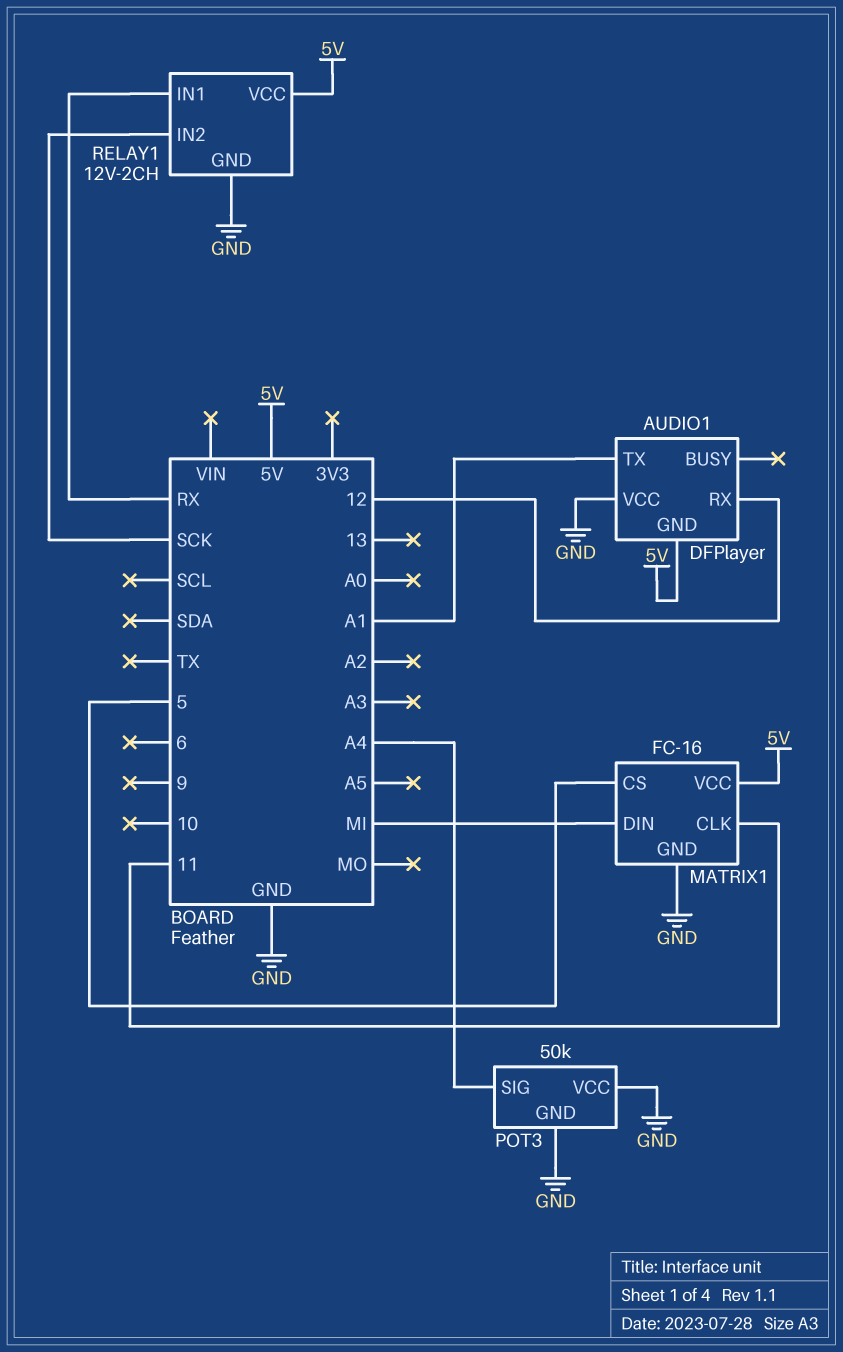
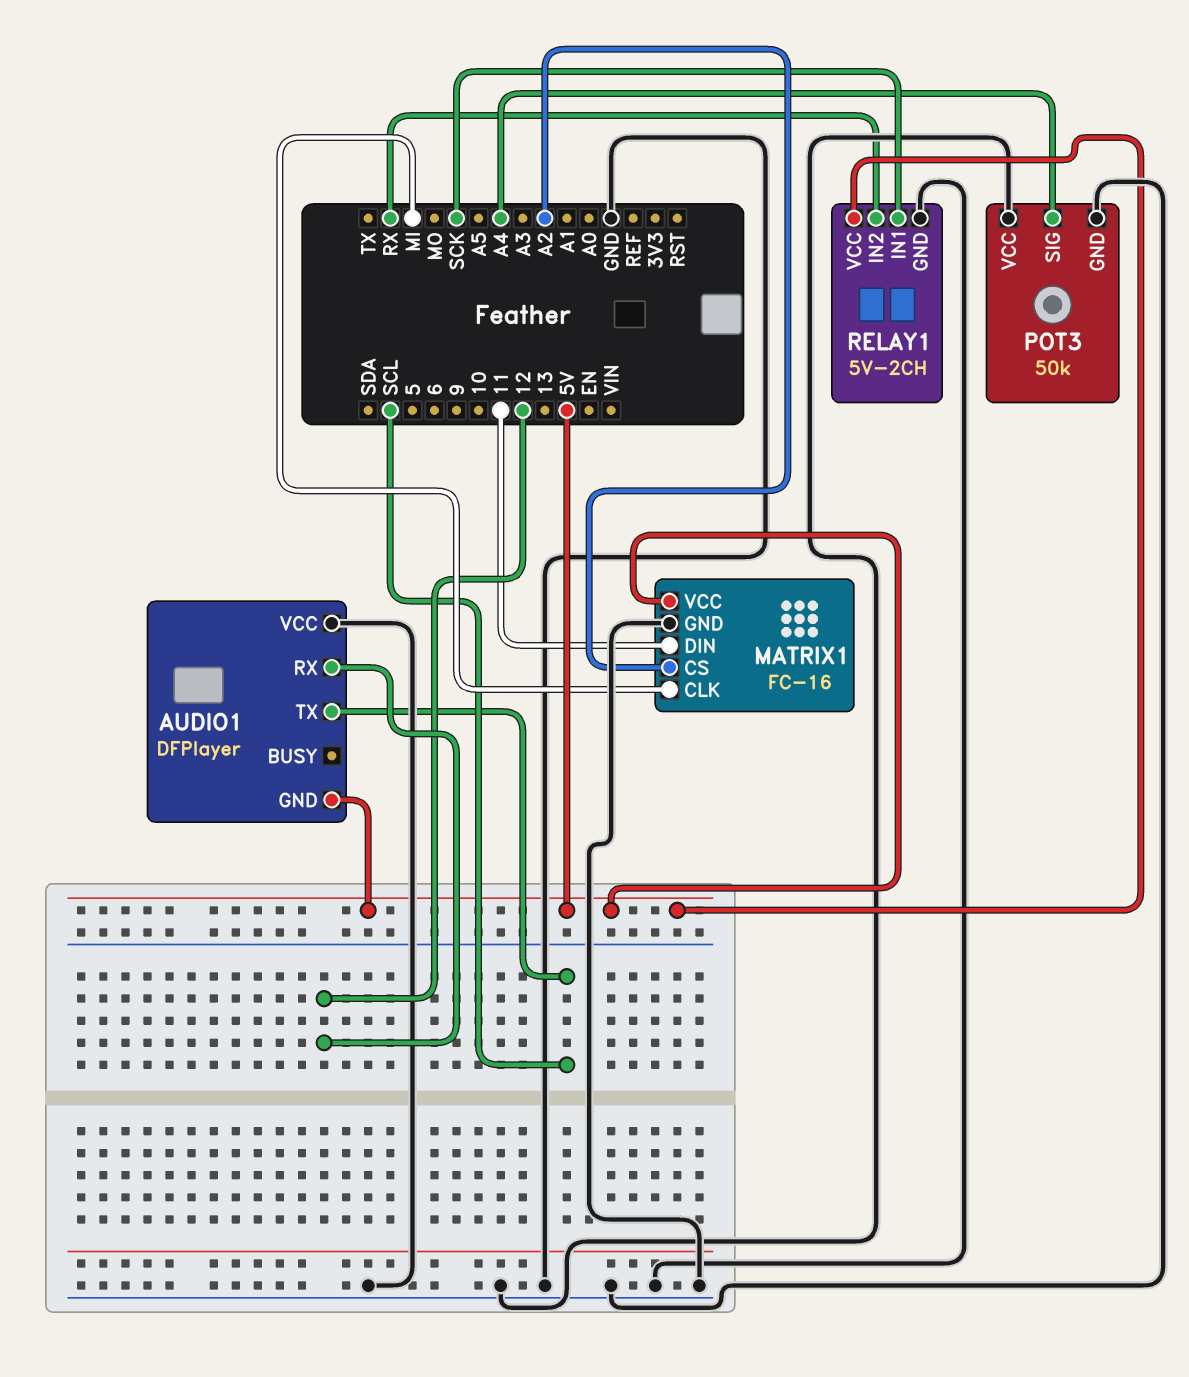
AUDIO1 pin TX: A1 -> SCL
MATRIX1 pin CLK: 11 -> MI
MATRIX1 pin CS: 5 -> A2
MATRIX1 pin DIN: MI -> 11
RELAY1: 12V-2CH -> 5V-2CH
RELAY1 pin IN1: RX -> SCK
RELAY1 pin IN2: SCK -> RX

